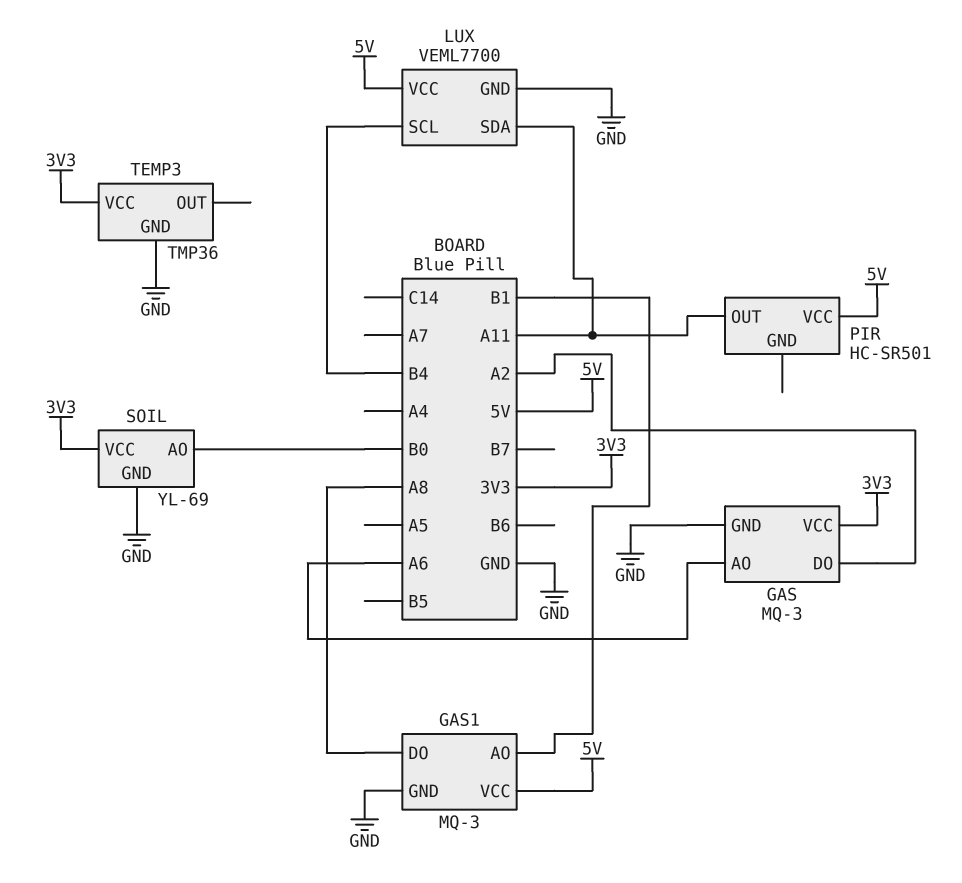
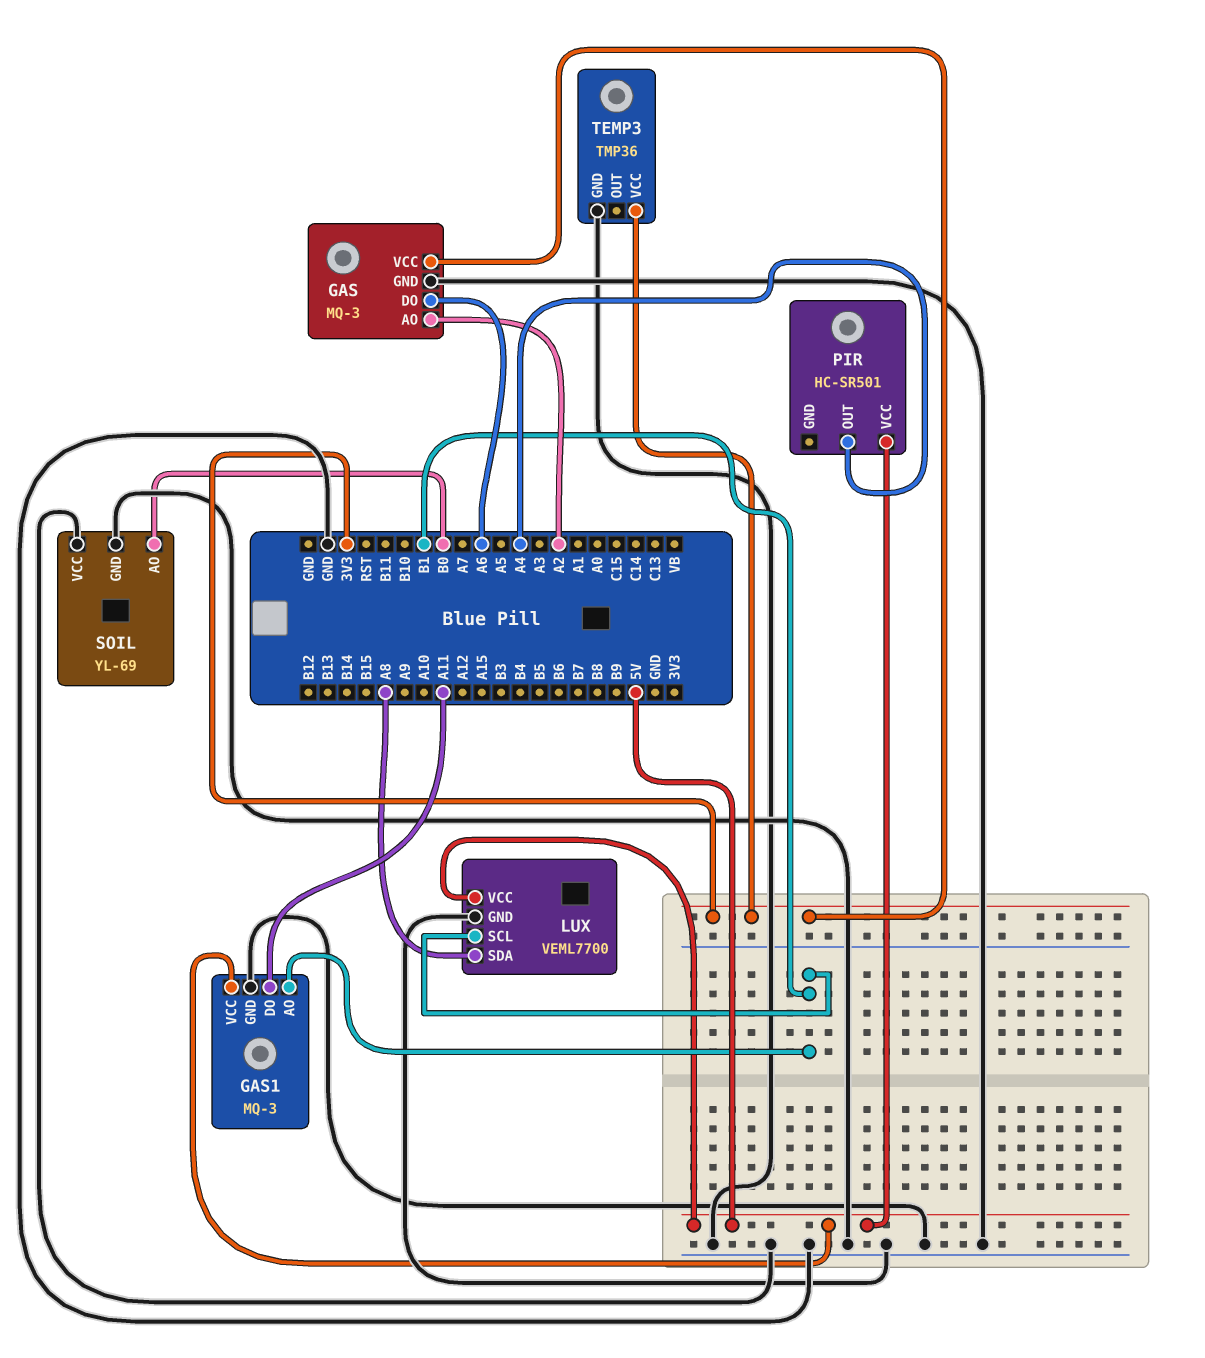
GAS pin AO: A6 -> A2
GAS pin DO: A2 -> A6
GAS1 pin DO: A8 -> A11
LUX pin SCL: B4 -> B1
LUX pin SDA: A11 -> A8
PIR pin OUT: A11 -> A4
SOIL pin VCC: 3V3 -> GND

